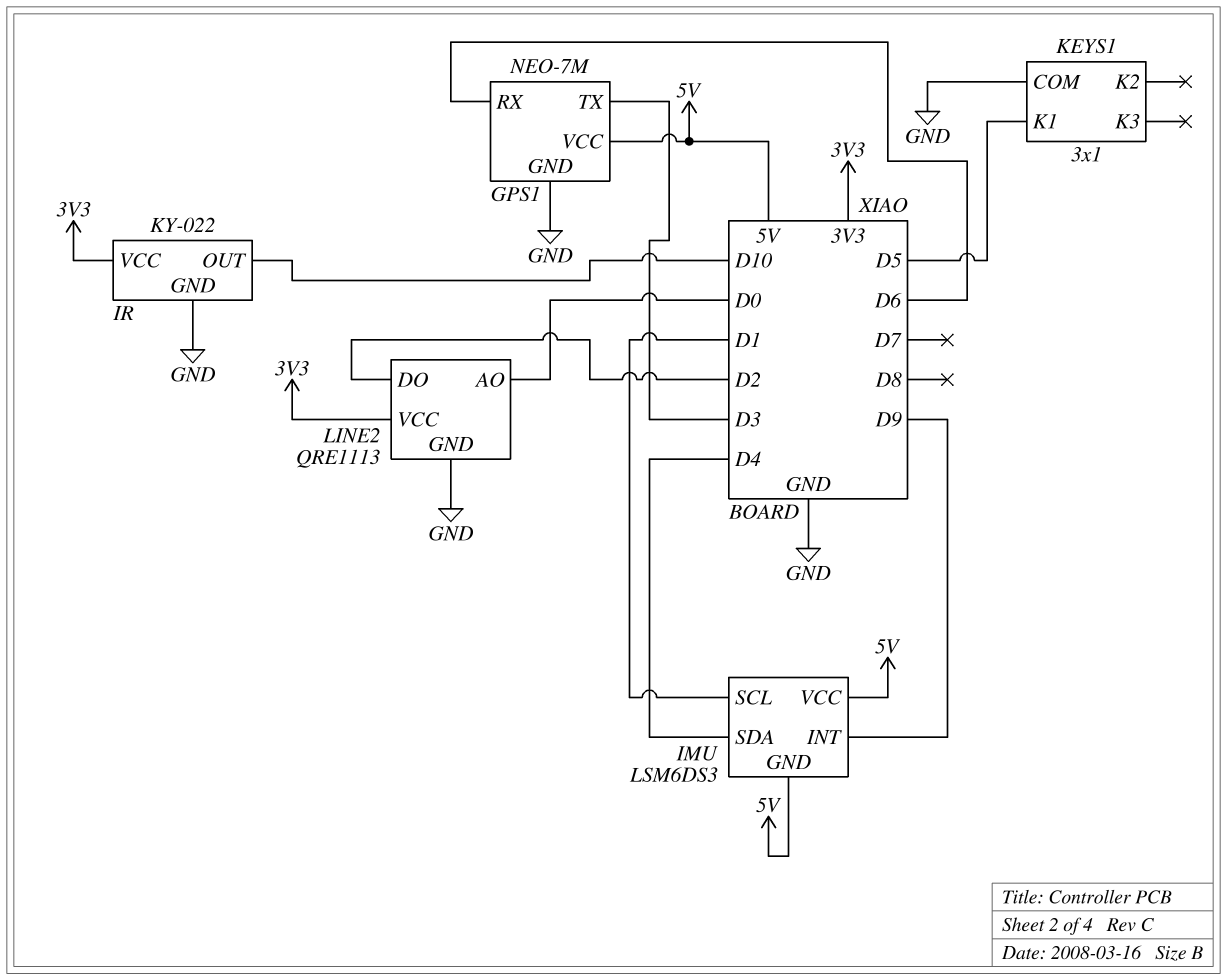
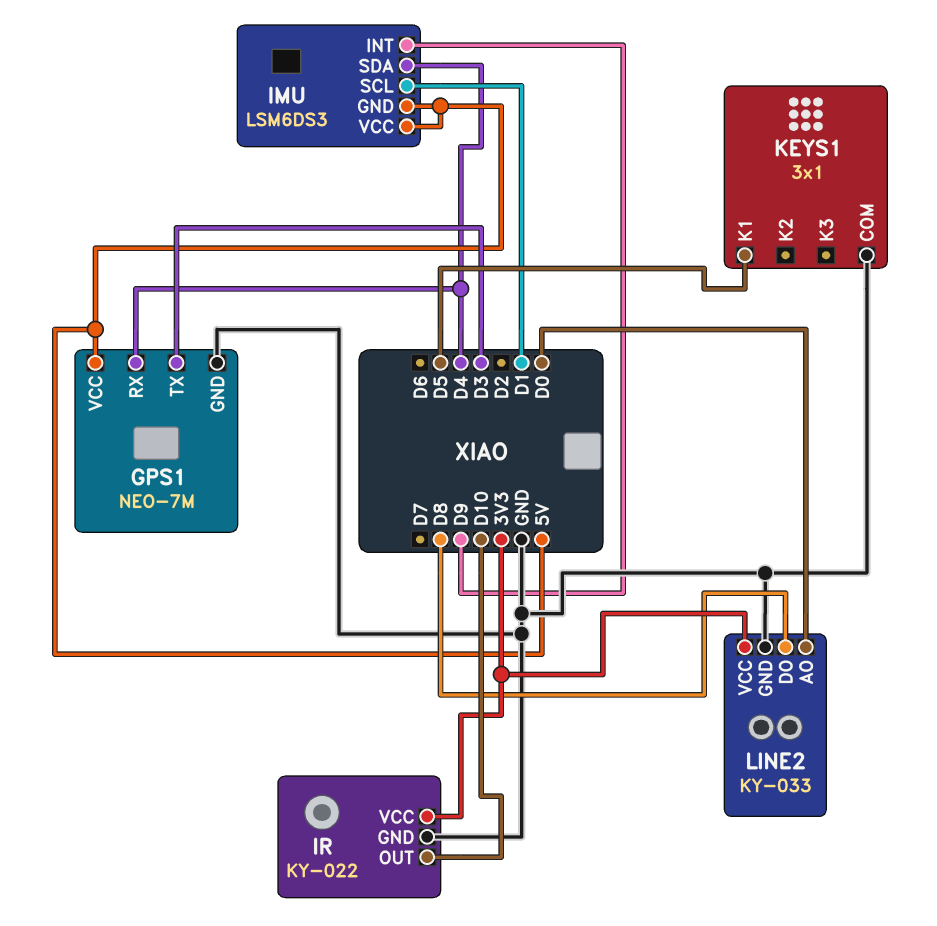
GPS1 pin RX: D6 -> D4
LINE2: QRE1113 -> KY-033
LINE2 pin DO: D2 -> D8

